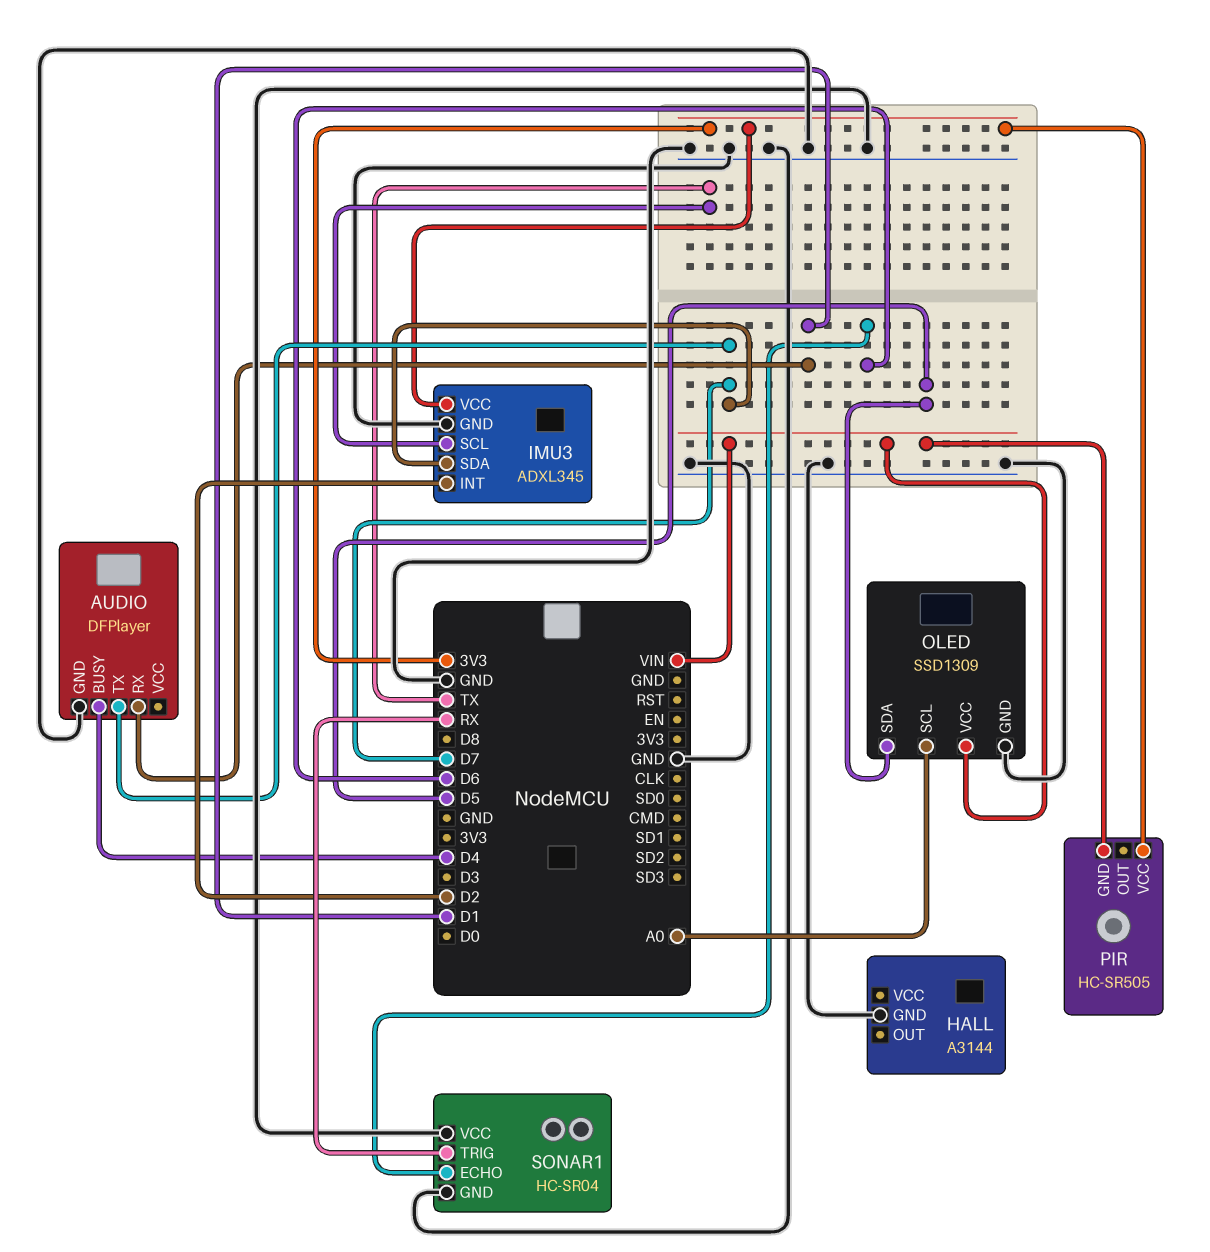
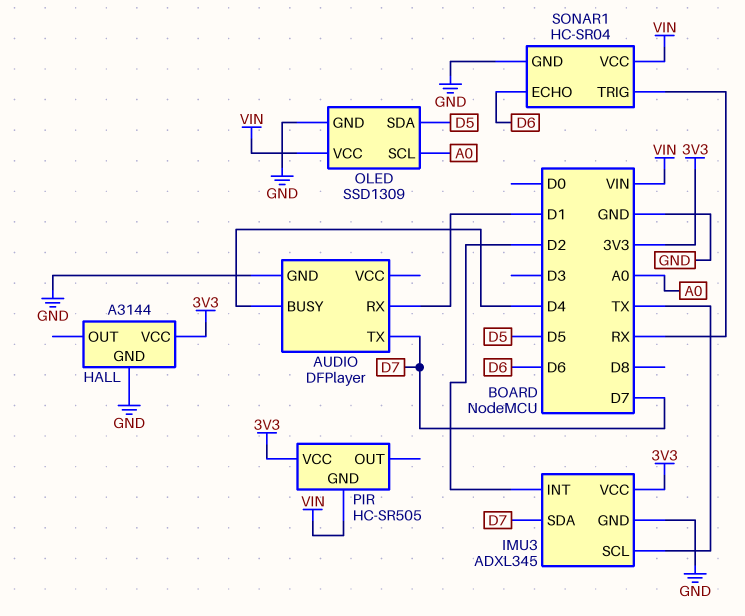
HALL pin VCC: none -> 3V3
SONAR1 pin VCC: GND -> VIN

